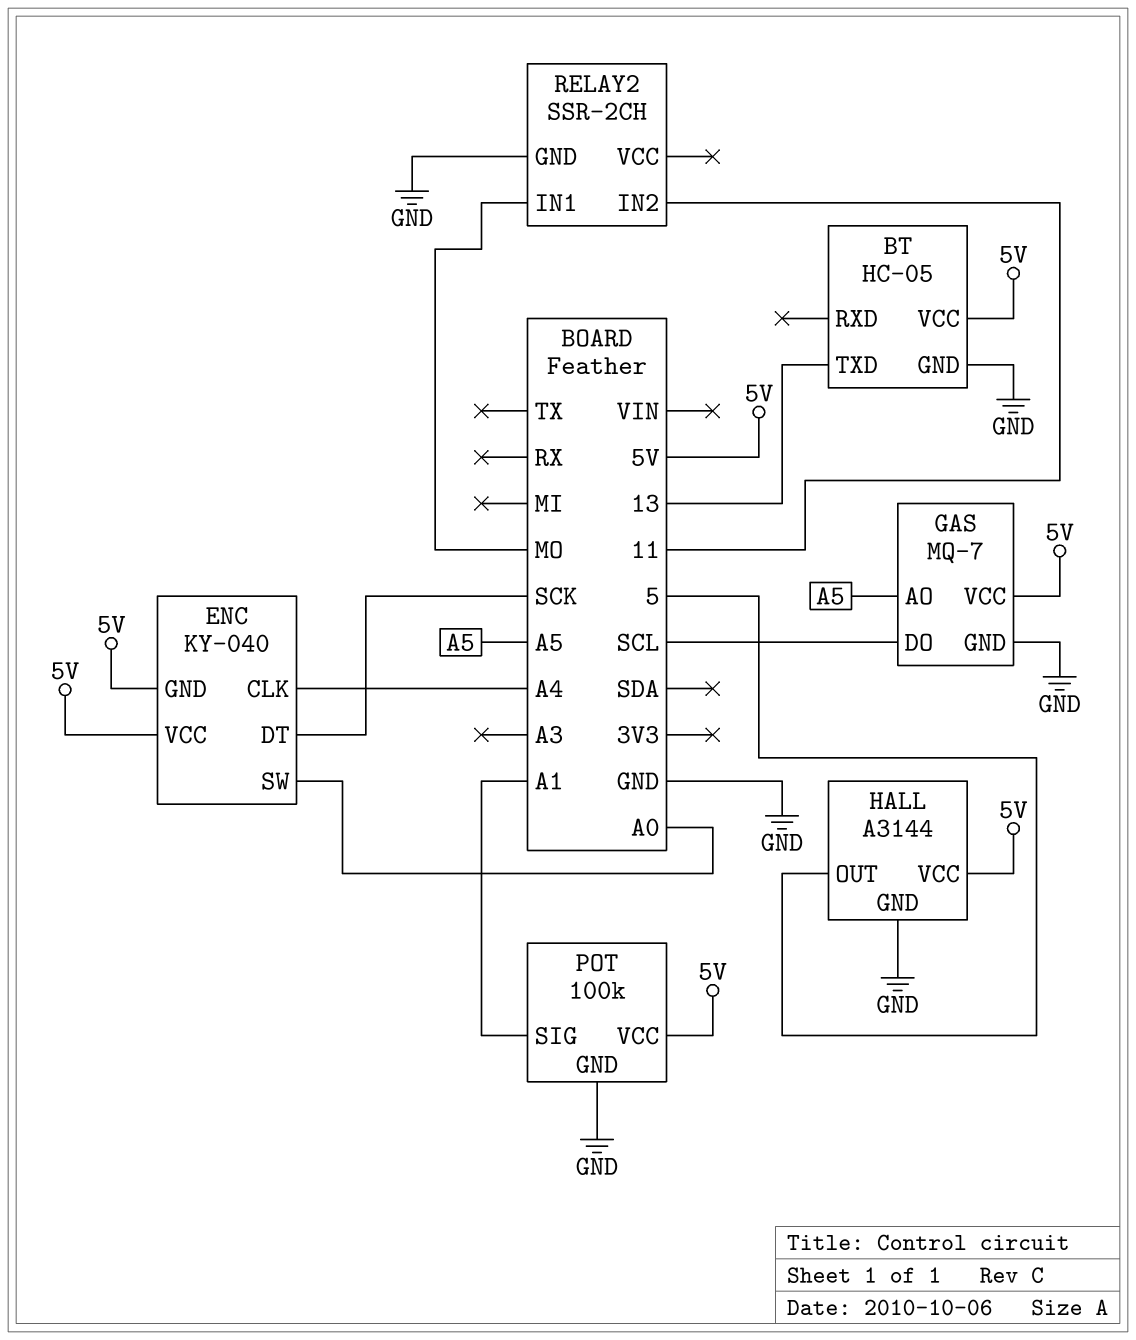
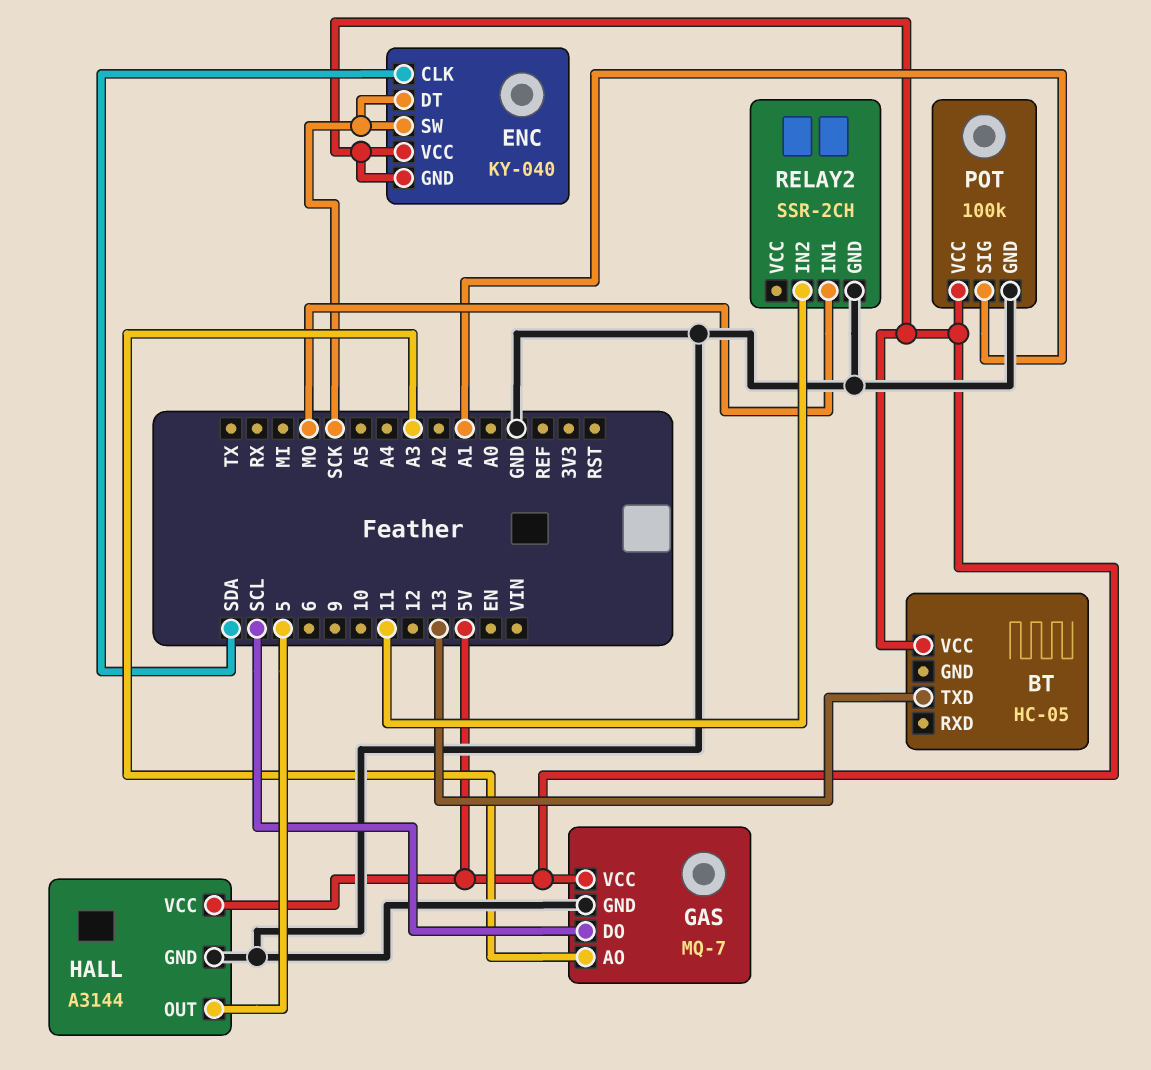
BT pin GND: GND -> none
ENC pin CLK: A4 -> SDA
ENC pin SW: A0 -> SCK
GAS pin AO: A5 -> A3

